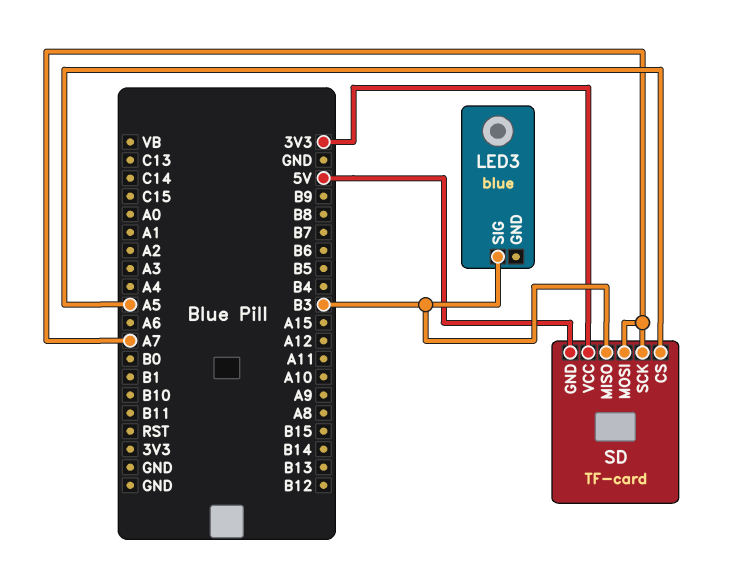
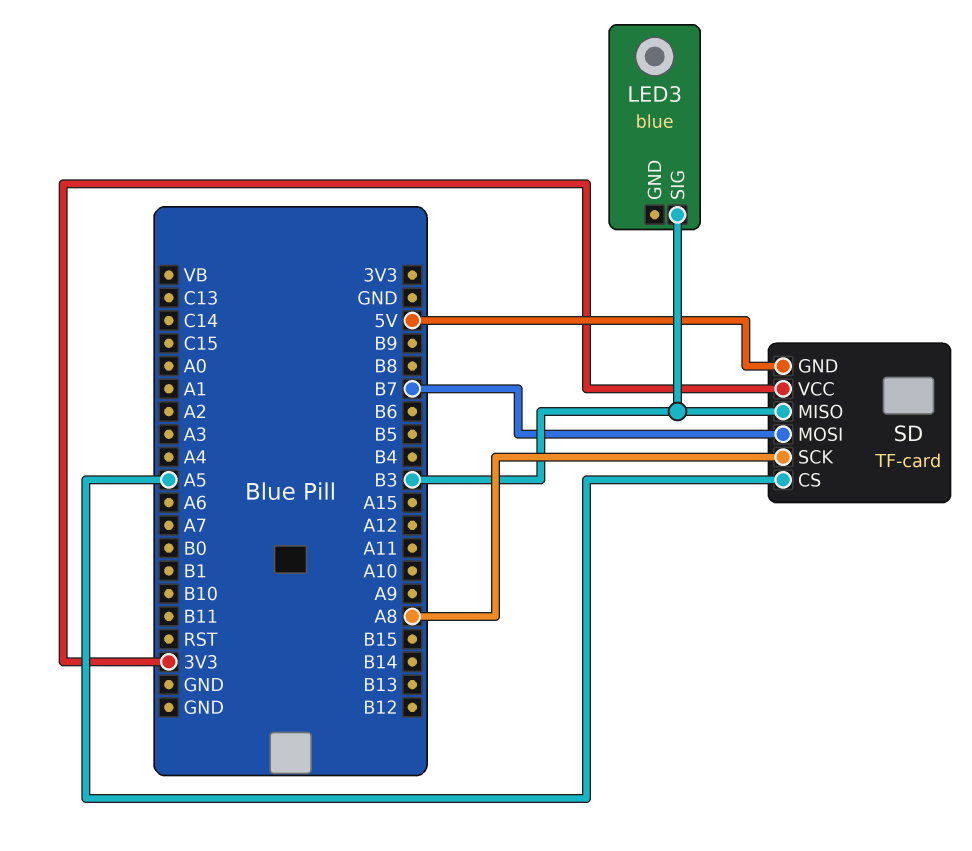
SD pin MOSI: A7 -> B7
SD pin SCK: A7 -> A8

